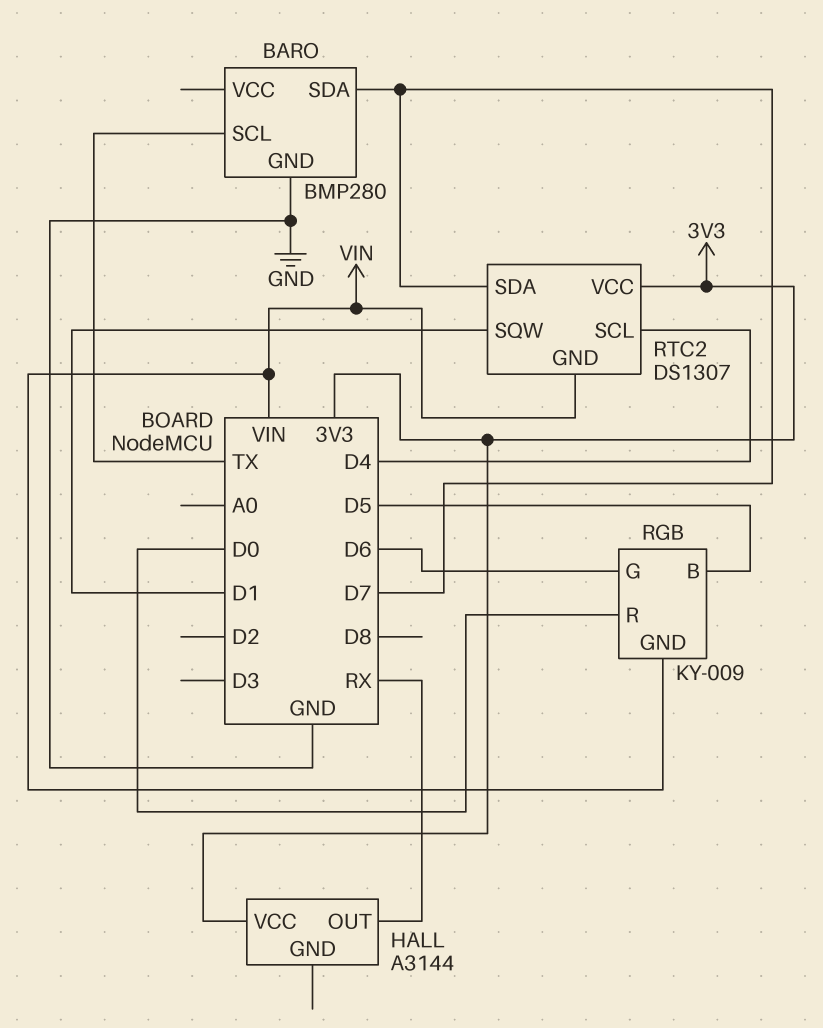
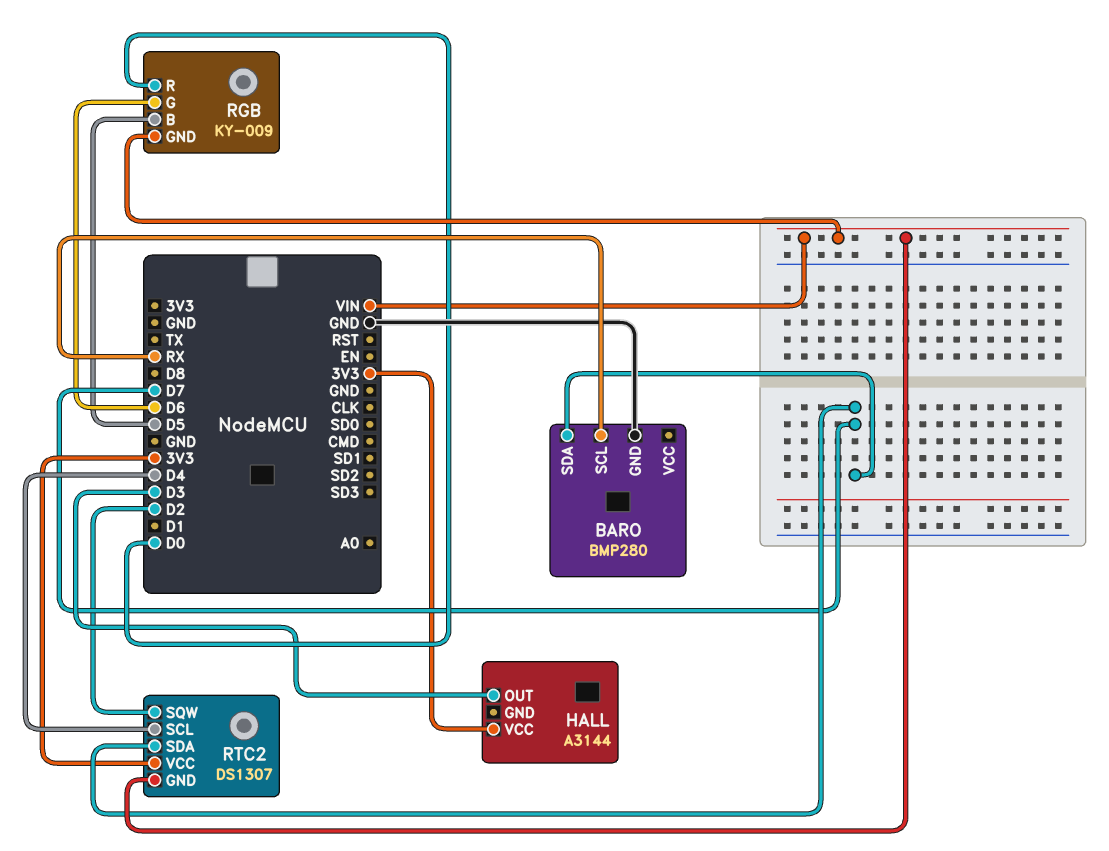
BARO pin SCL: TX -> RX
HALL pin OUT: RX -> D3
RTC2 pin SQW: D1 -> D2

